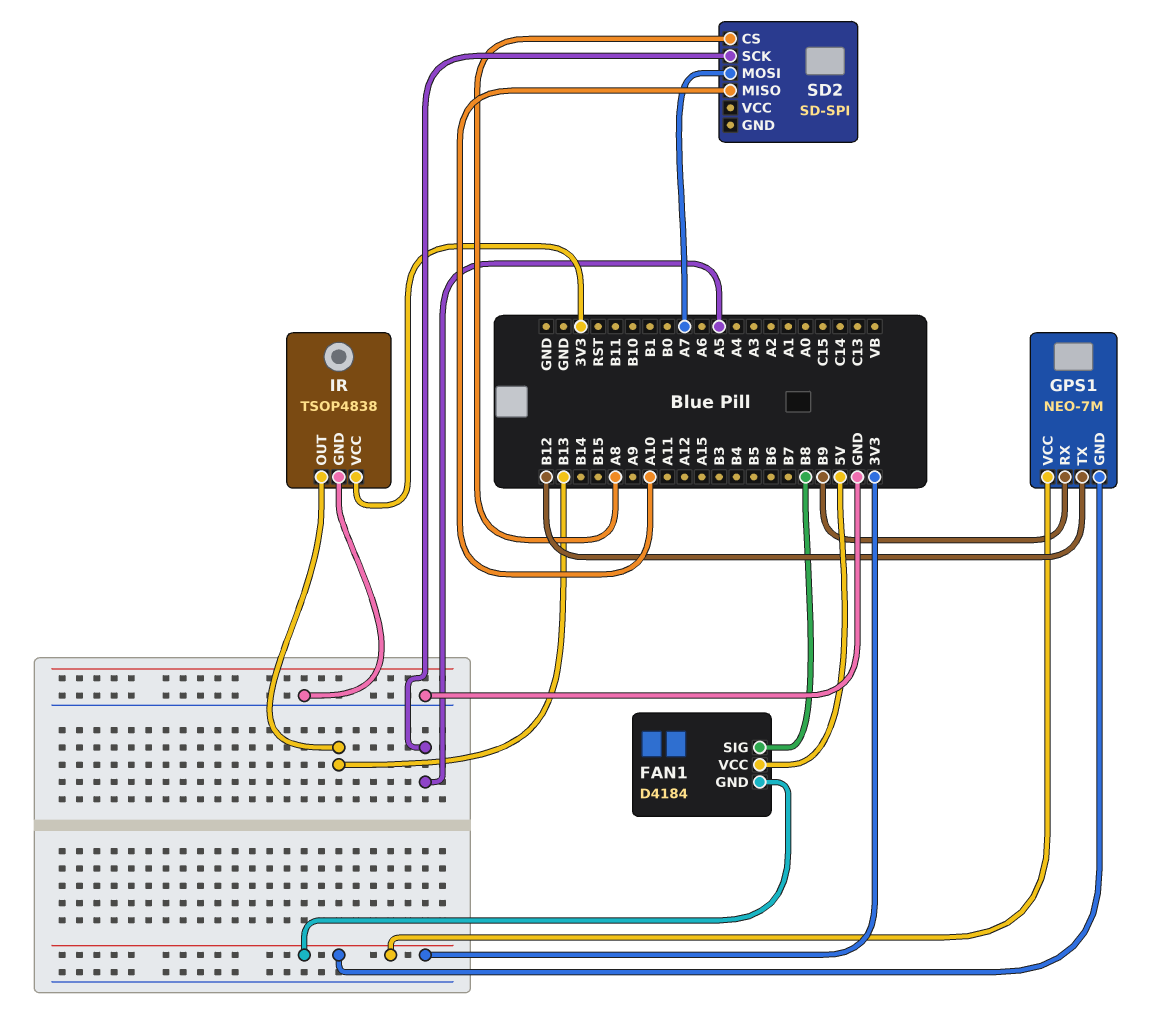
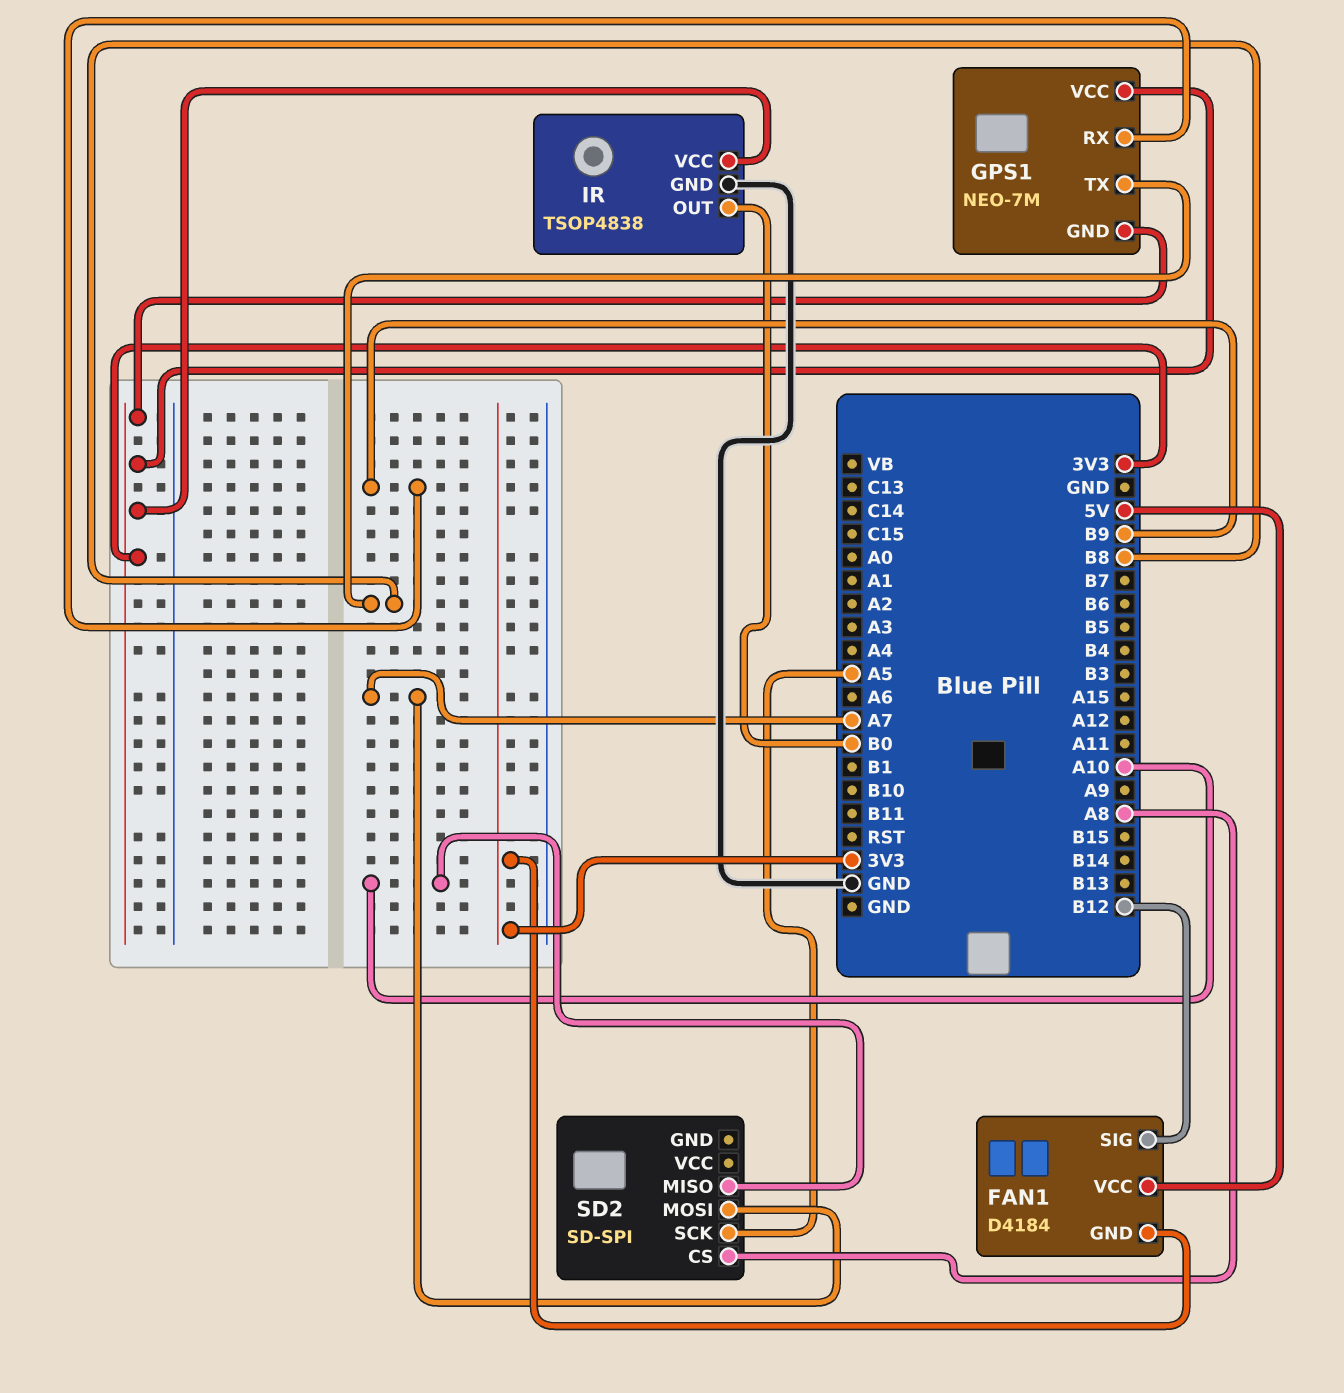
FAN1 pin SIG: B8 -> B12
GPS1 pin TX: B12 -> B8
IR pin OUT: B13 -> B0

